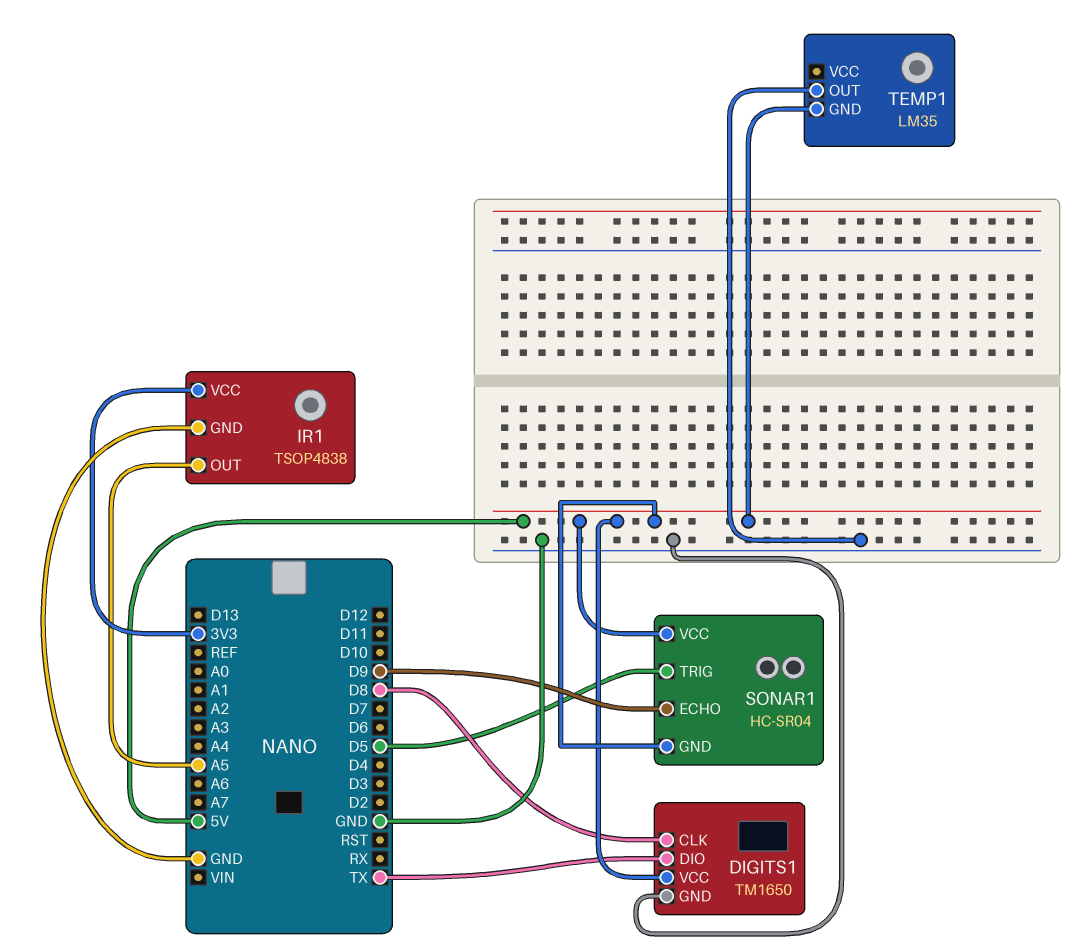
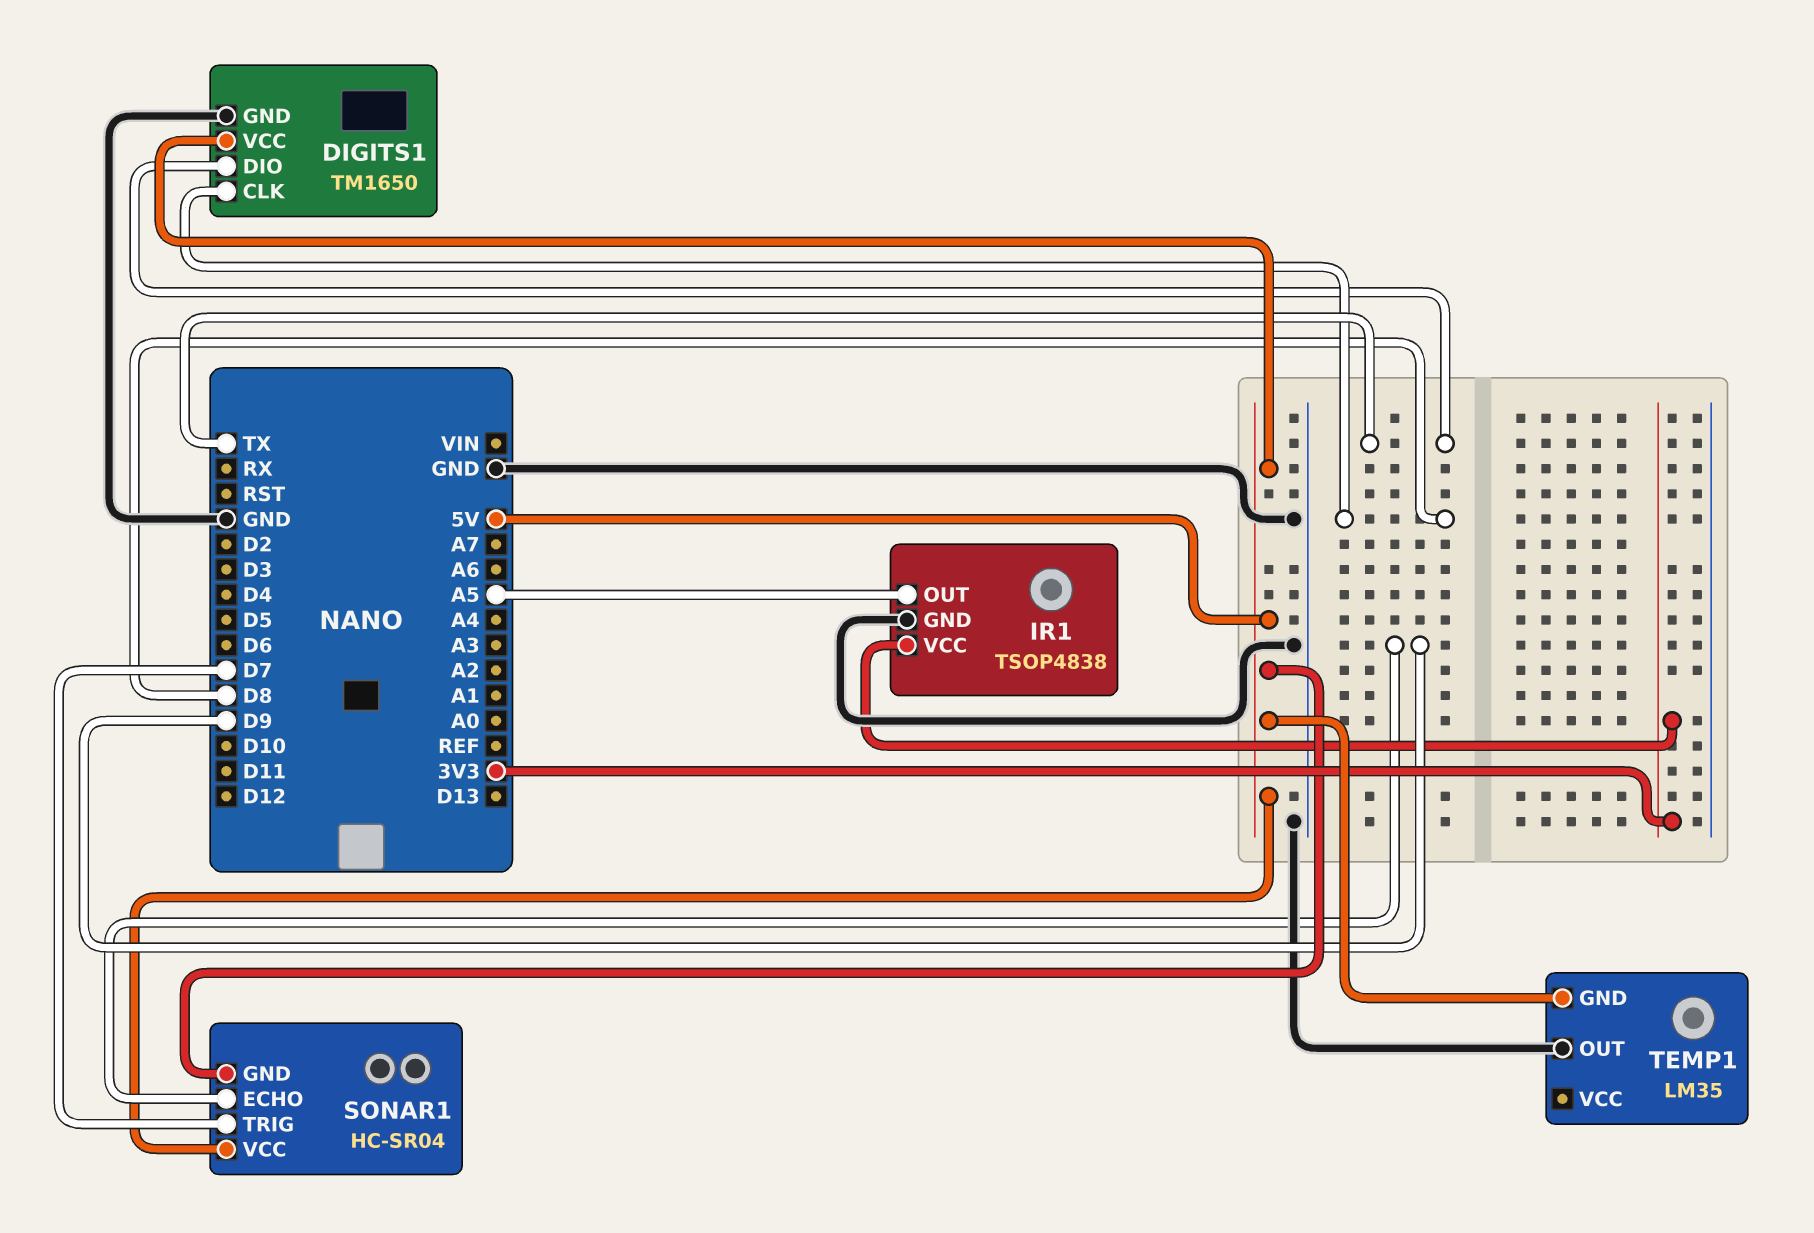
SONAR1 pin TRIG: D5 -> D7

